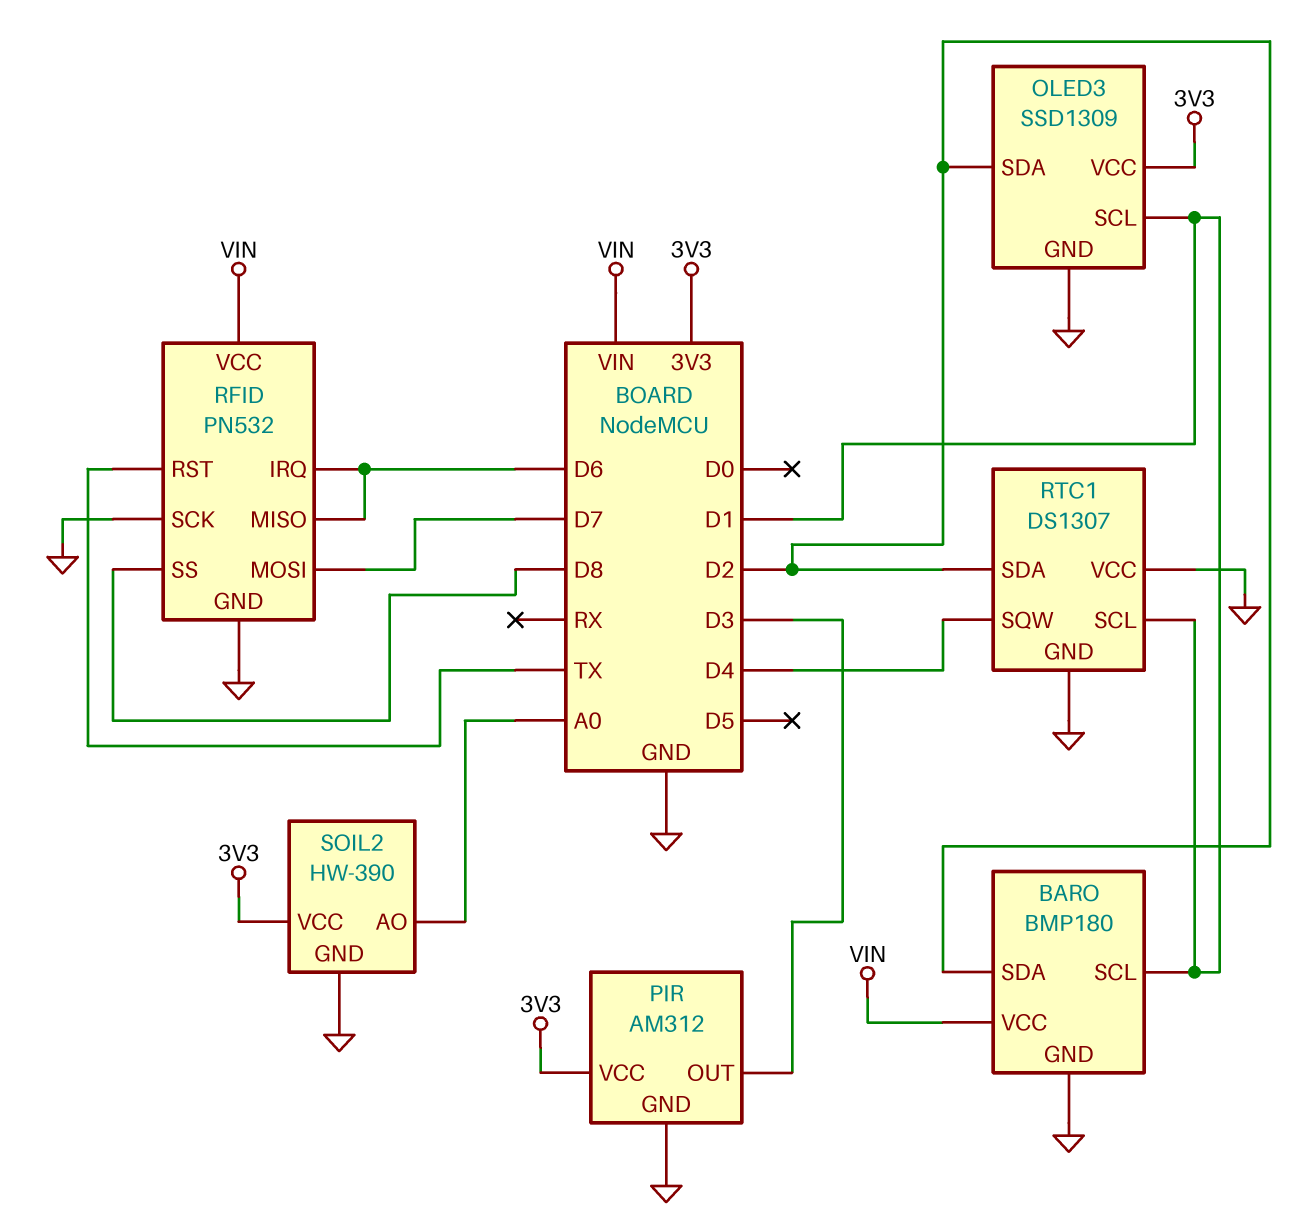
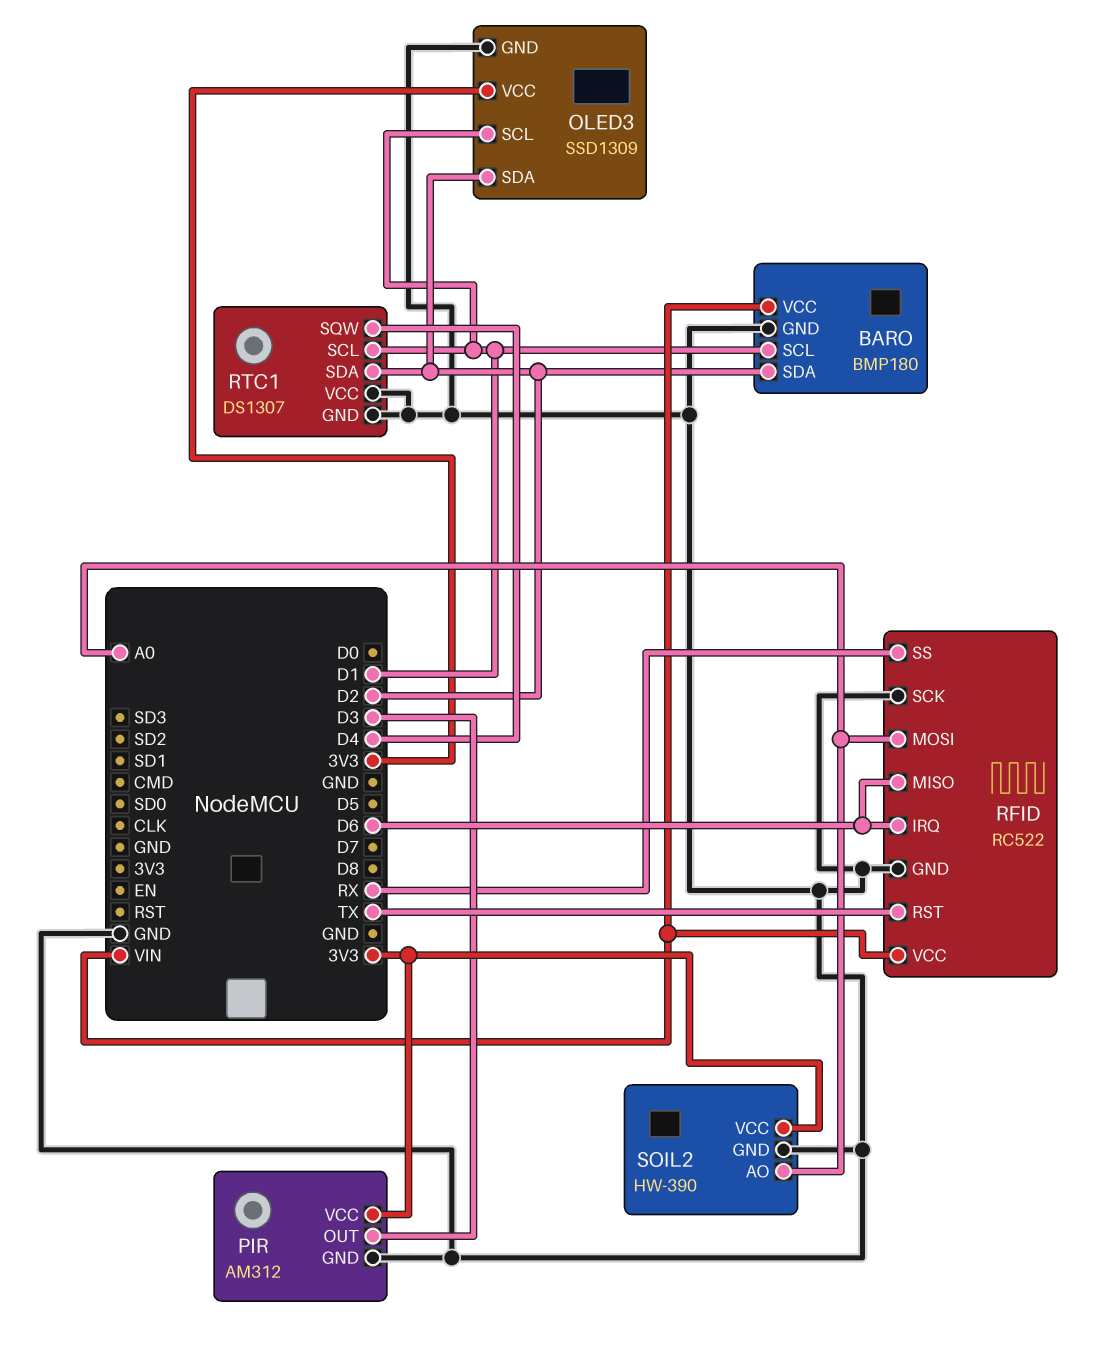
RFID: PN532 -> RC522
RFID pin MOSI: D7 -> A0
RFID pin SS: D8 -> RX

